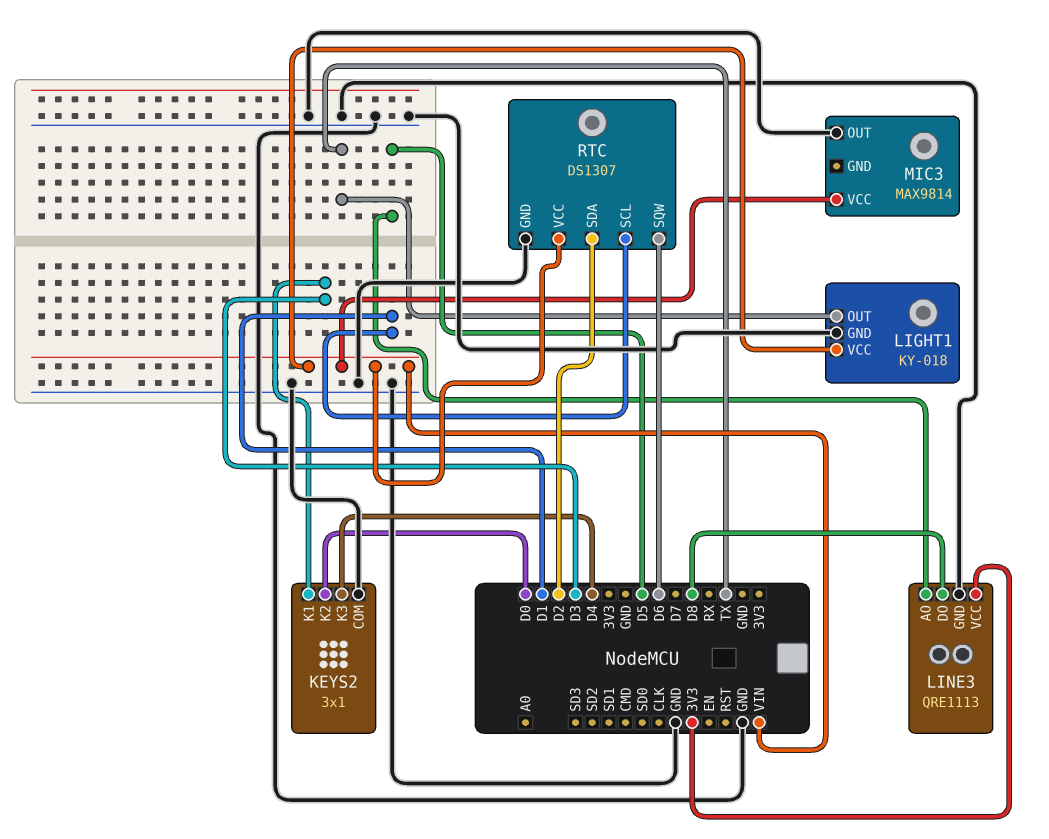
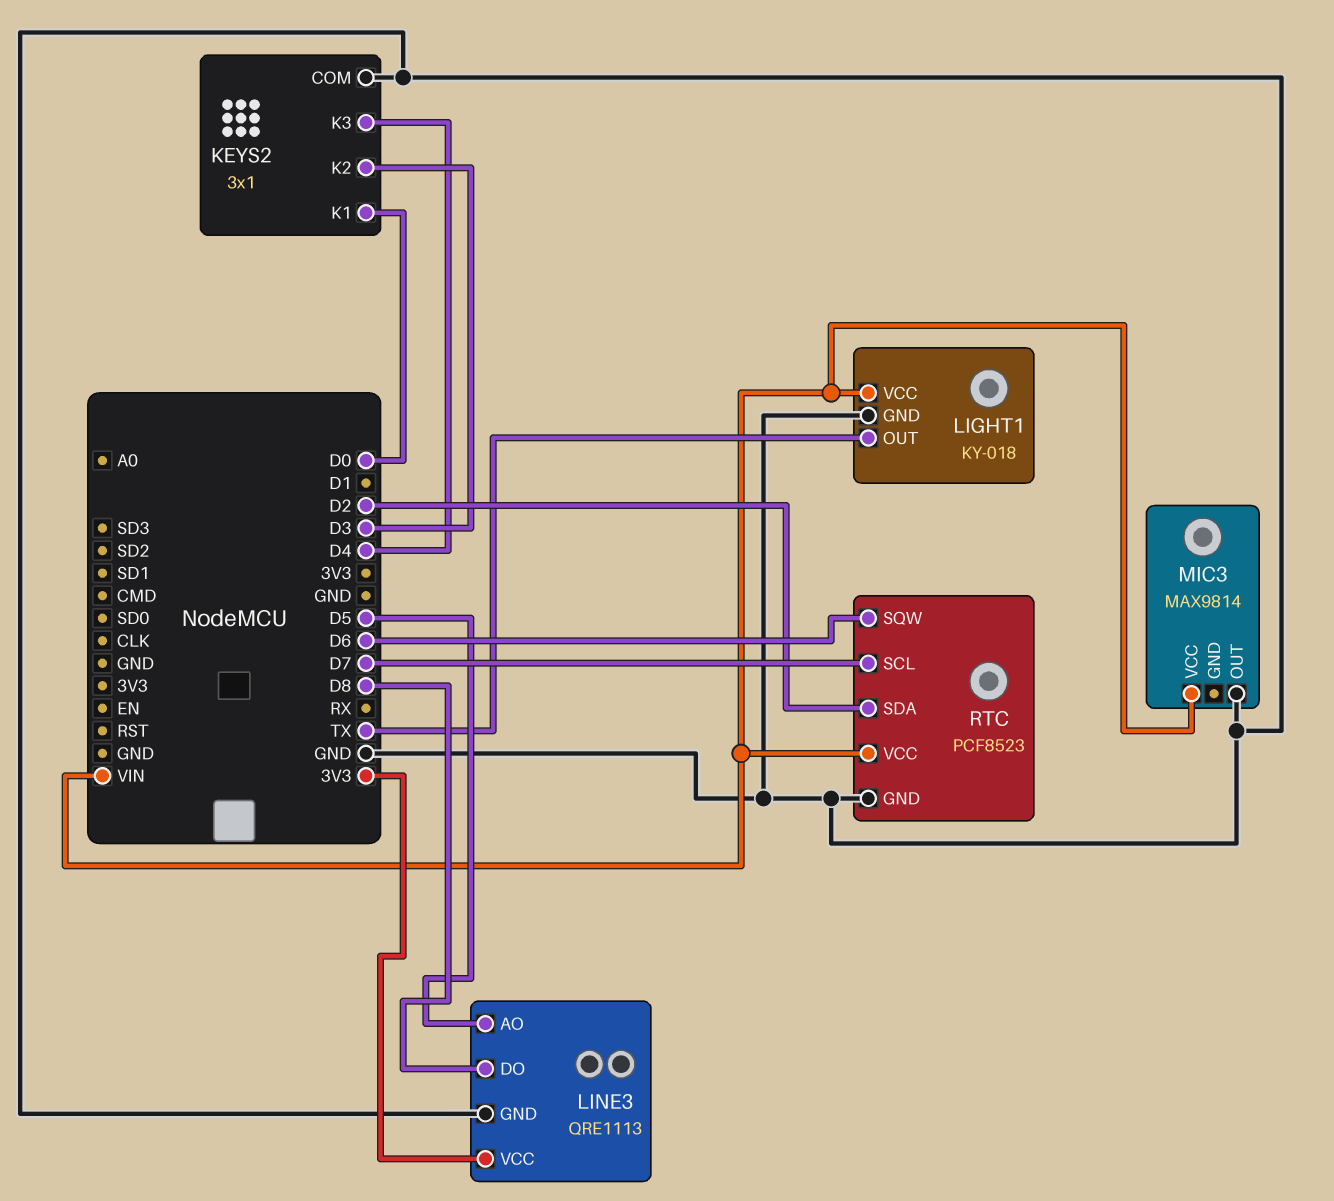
KEYS2 pin K1: D3 -> D0
KEYS2 pin K2: D0 -> D3
RTC: DS1307 -> PCF8523
RTC pin SCL: D1 -> D7

